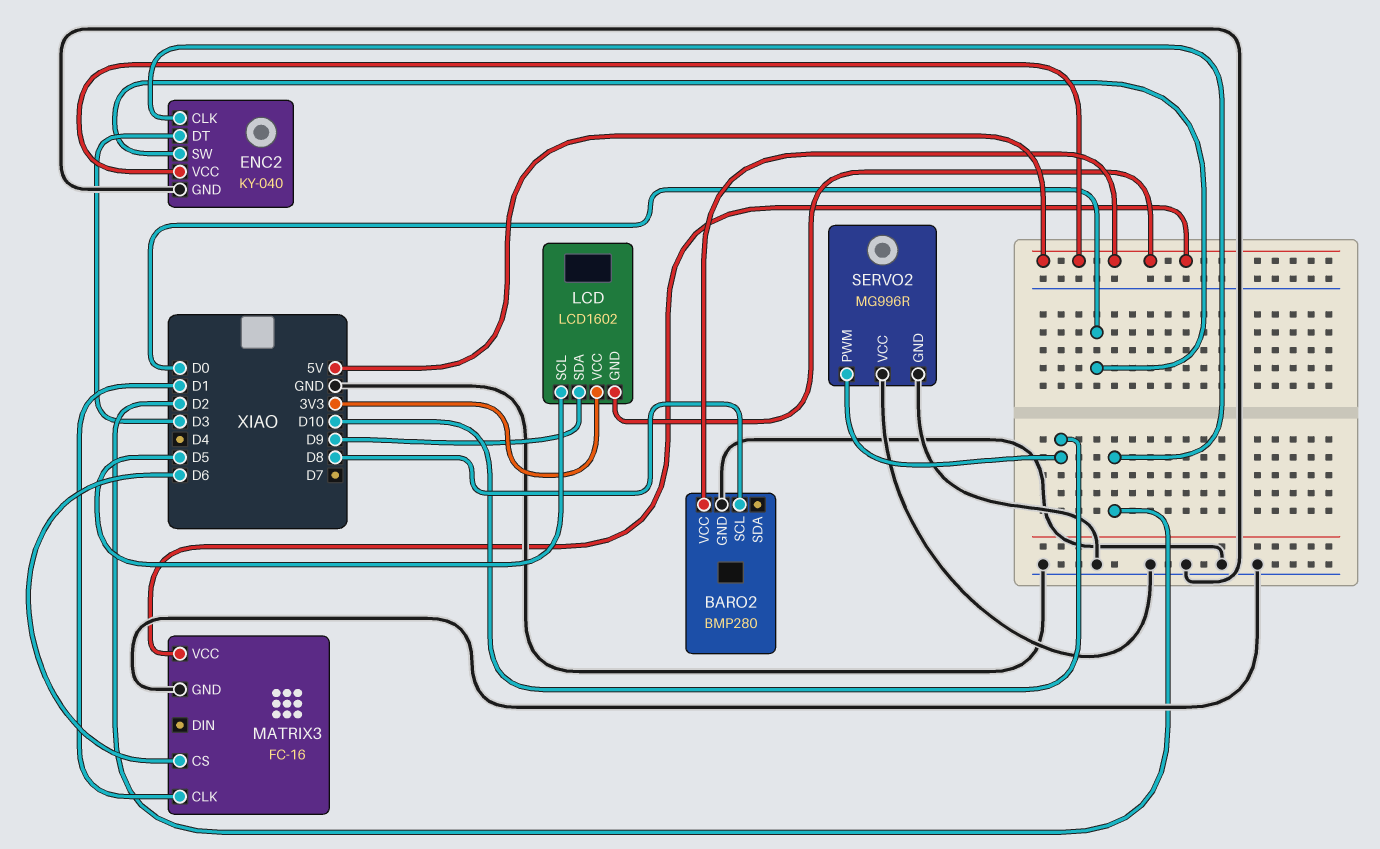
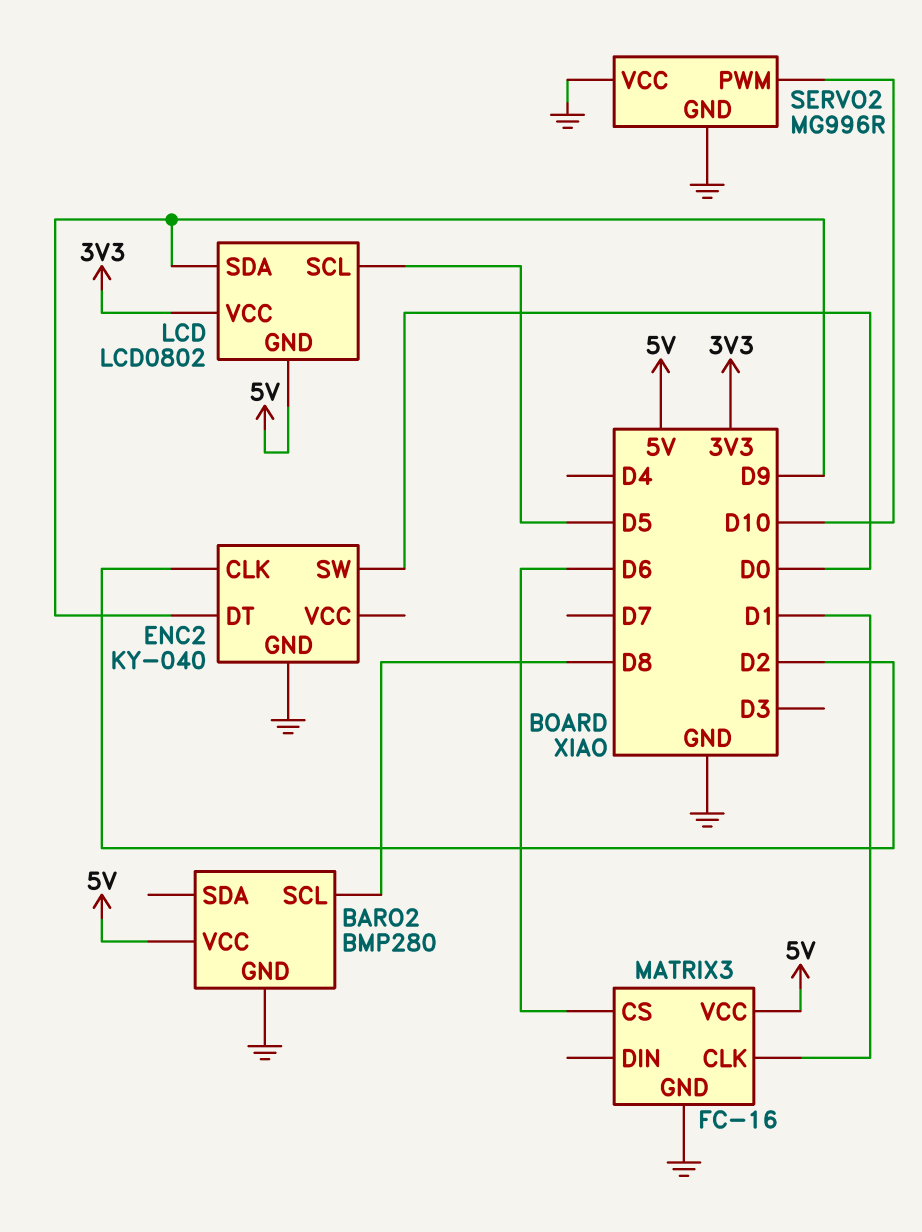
ENC2 pin DT: D3 -> D9
ENC2 pin VCC: 5V -> none
LCD: LCD1602 -> LCD0802

